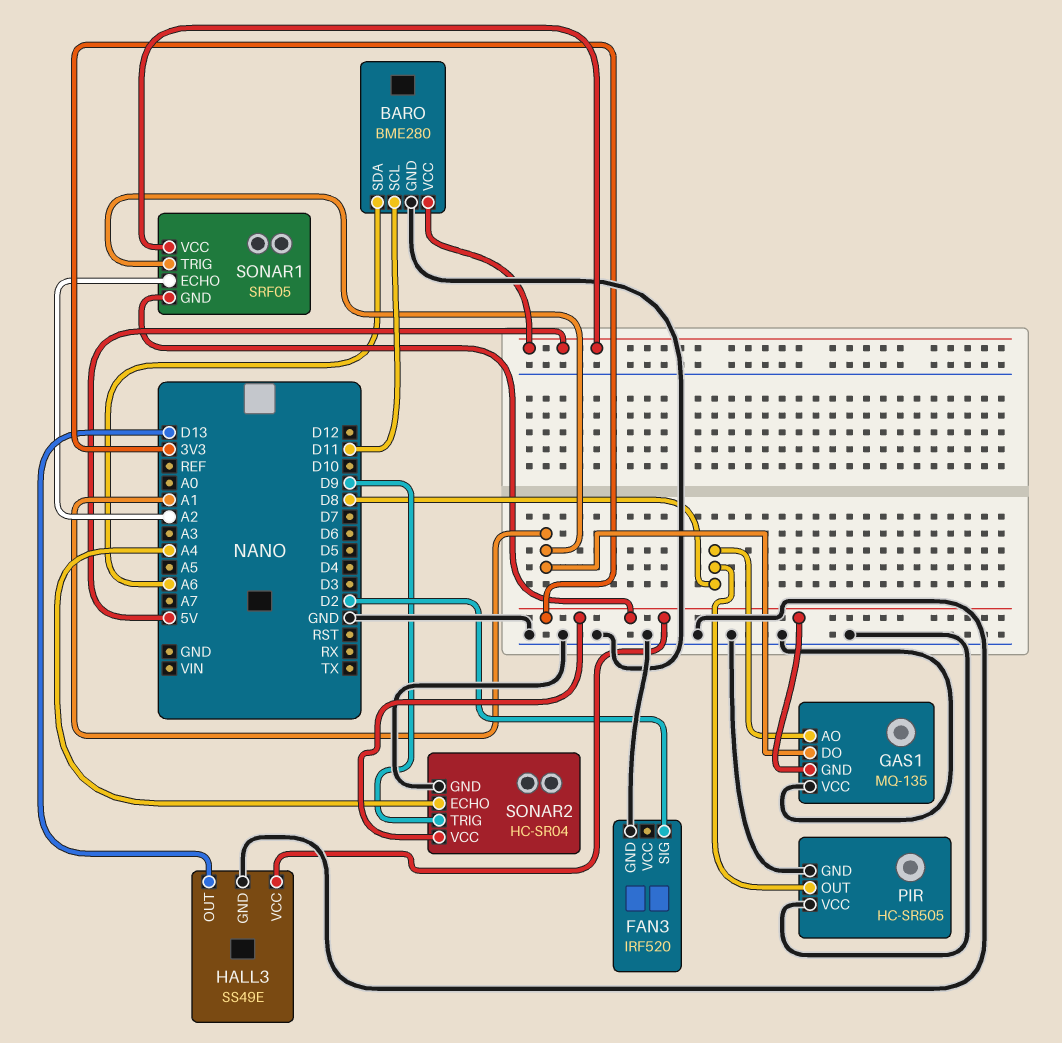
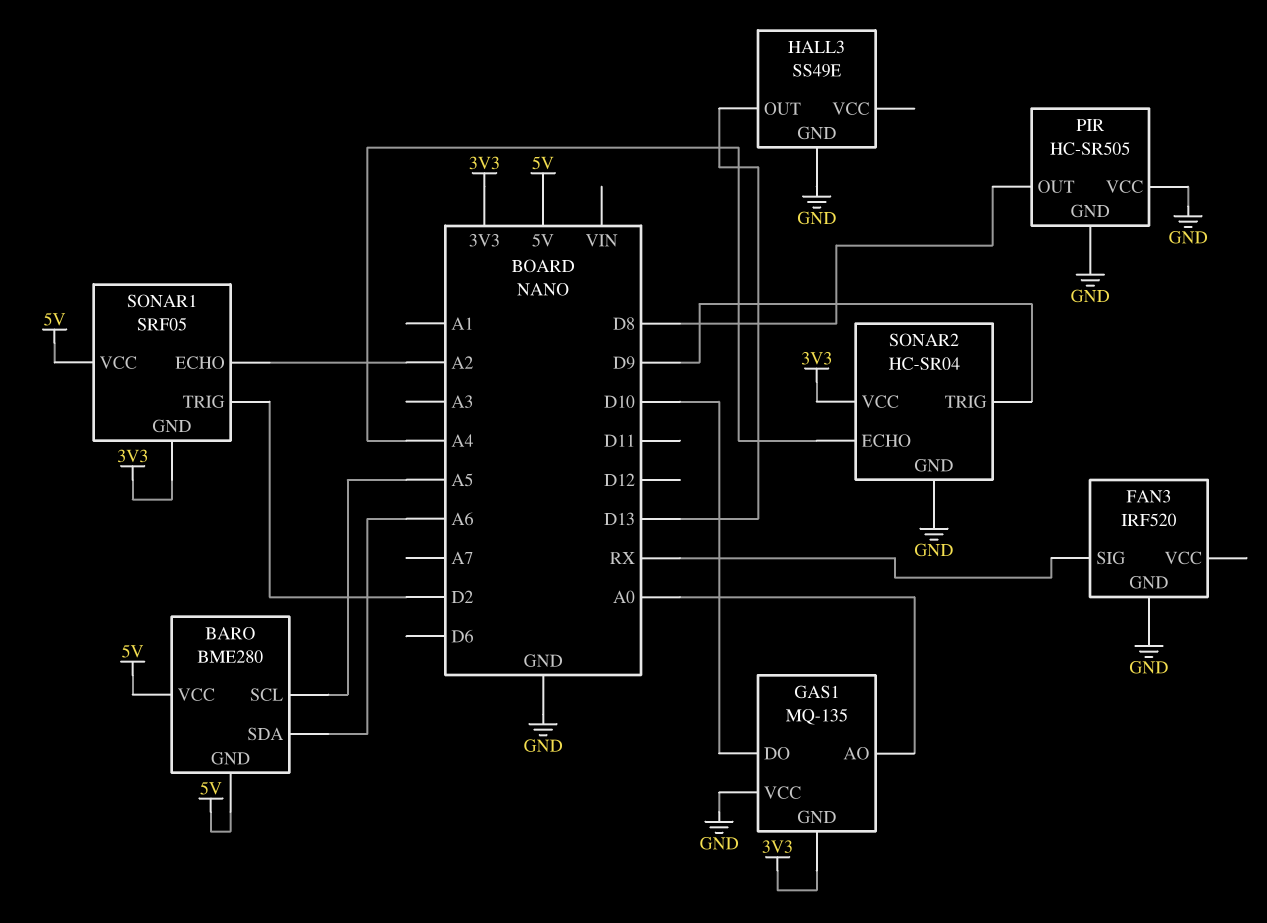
BARO pin GND: GND -> 5V
BARO pin SCL: D11 -> A5
FAN3 pin SIG: D2 -> RX
GAS1 pin AO: D8 -> A0
GAS1 pin DO: A1 -> D10
HALL3 pin VCC: 3V3 -> none
SONAR1 pin TRIG: A1 -> D2

